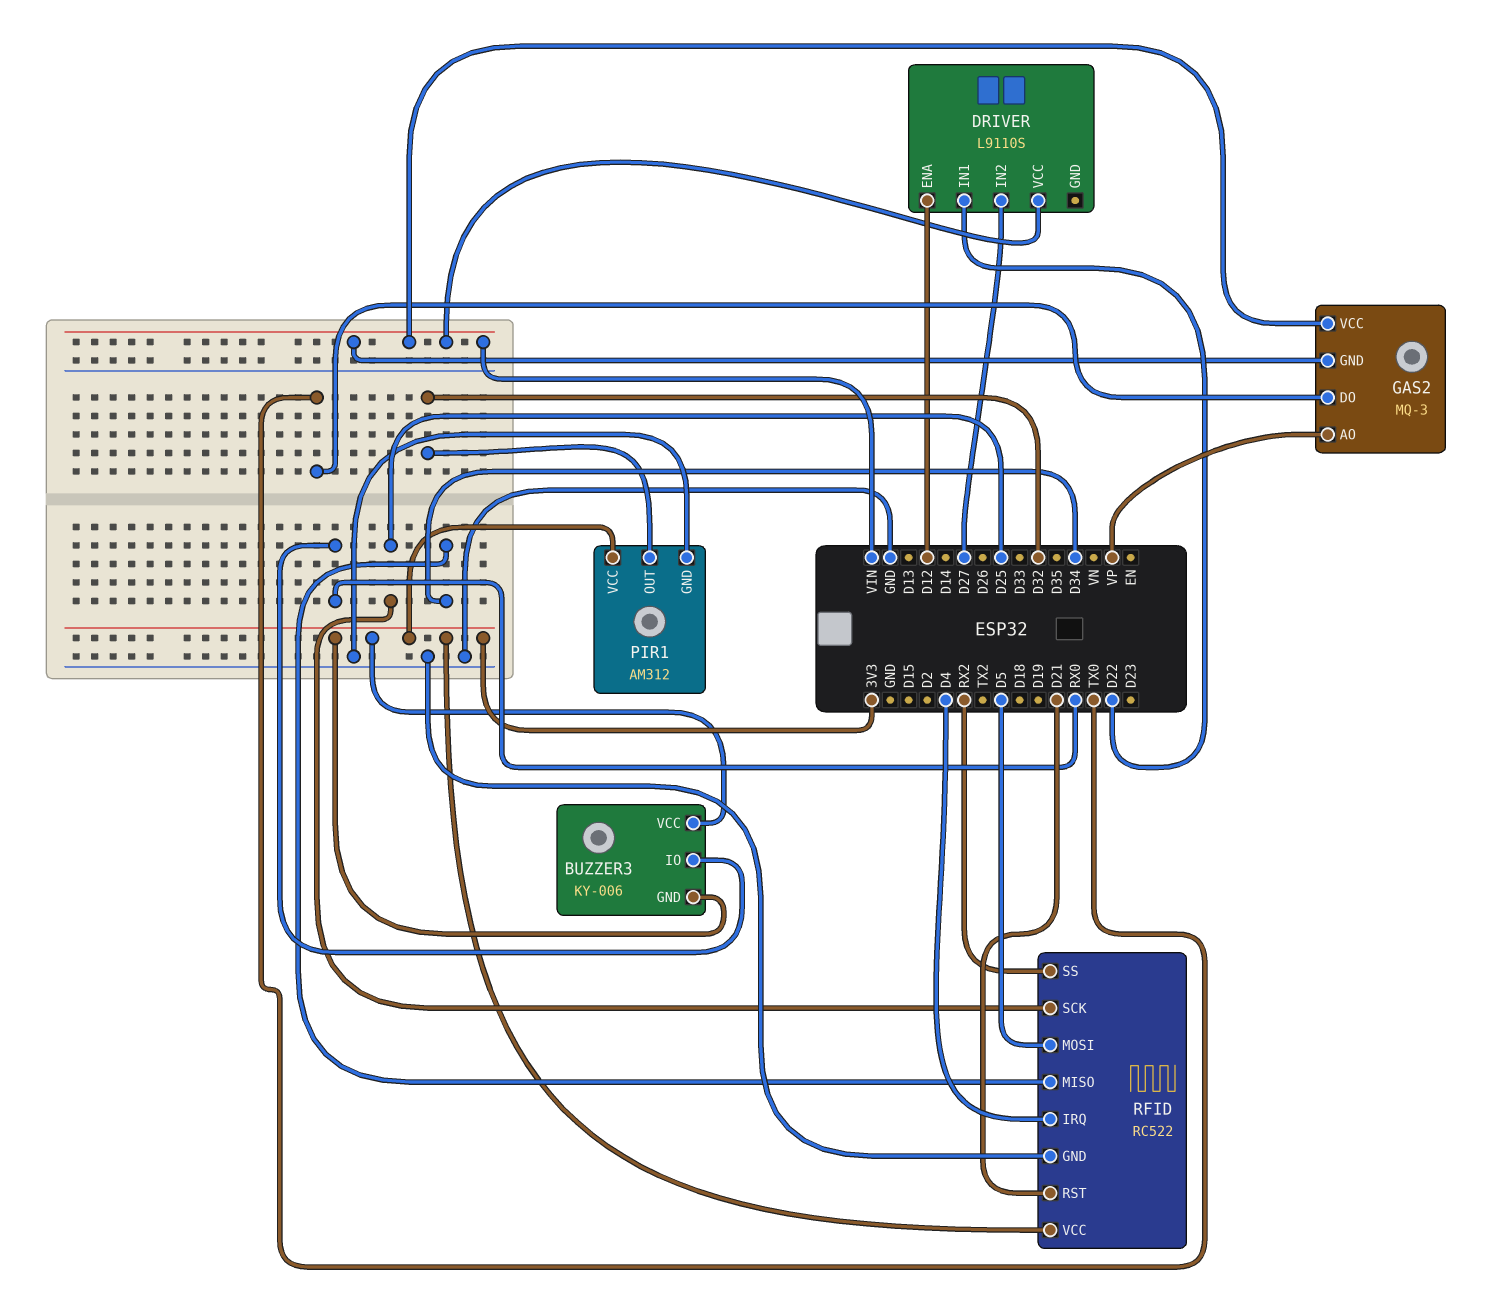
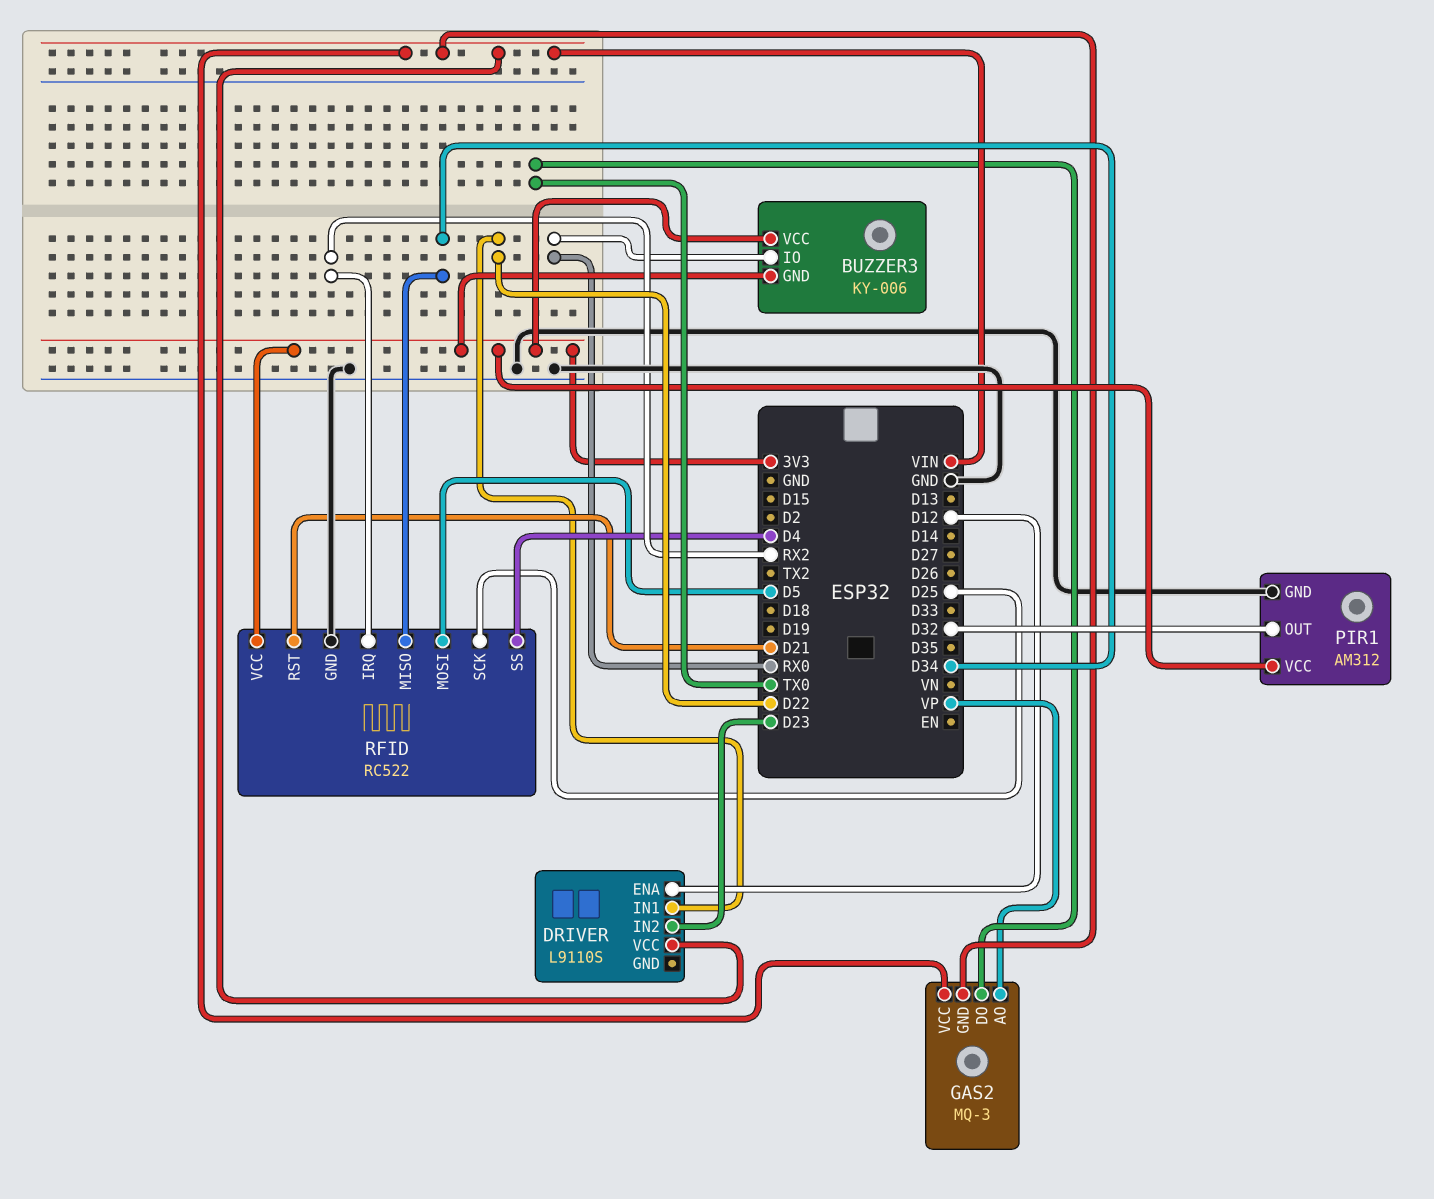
DRIVER pin IN2: D27 -> D23
RFID pin IRQ: D4 -> RX2
RFID pin SS: RX2 -> D4

